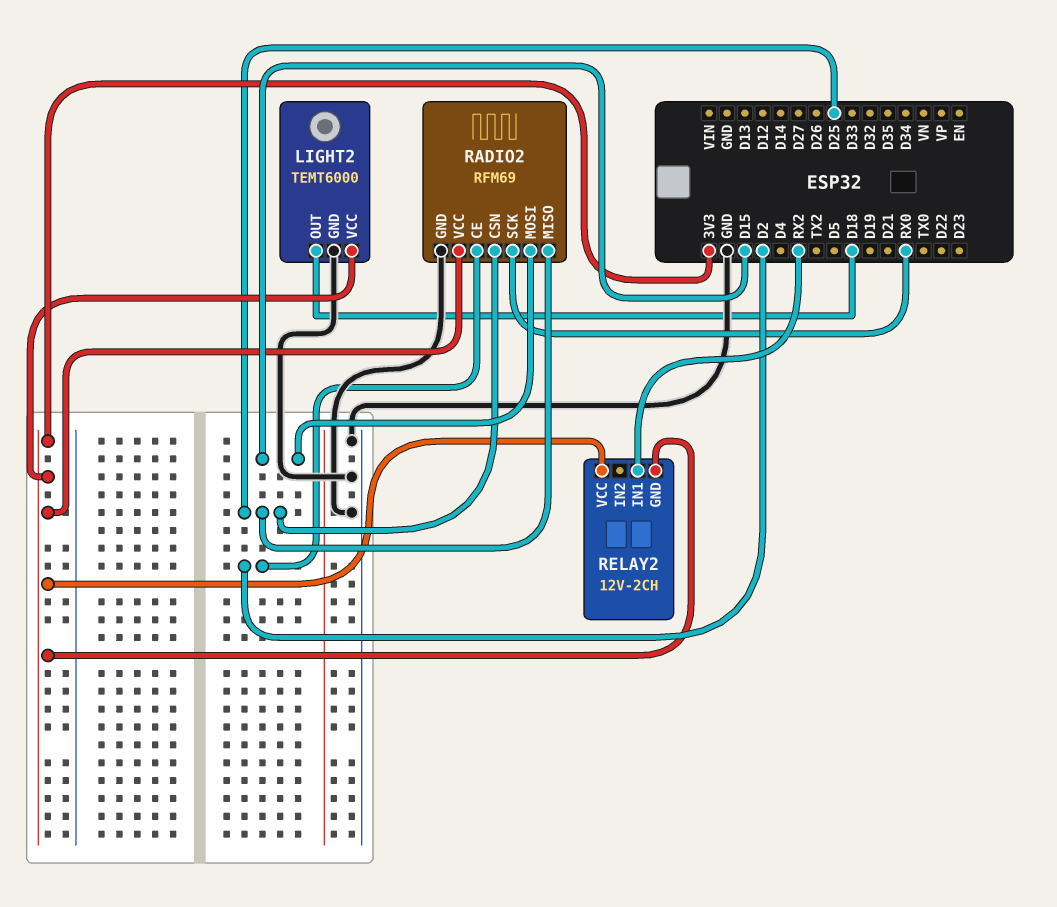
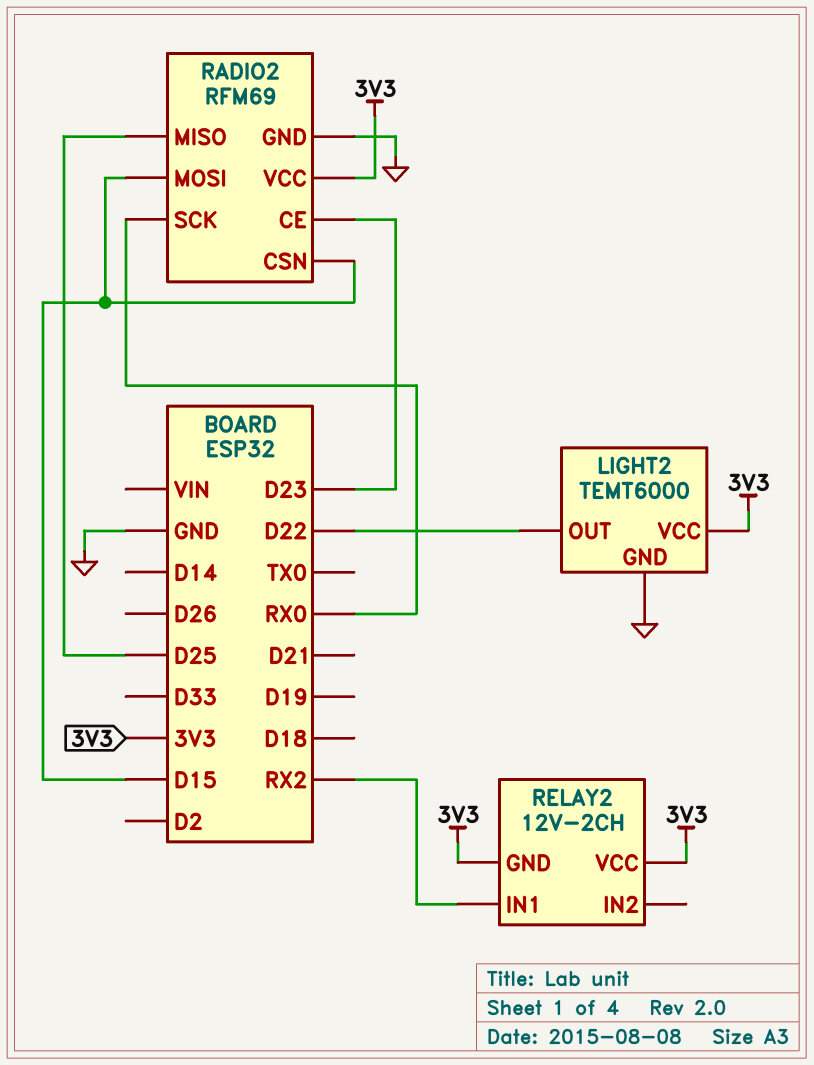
LIGHT2 pin OUT: D18 -> D22
RADIO2 pin CE: D2 -> D23
RADIO2 pin CSN: D25 -> D15

